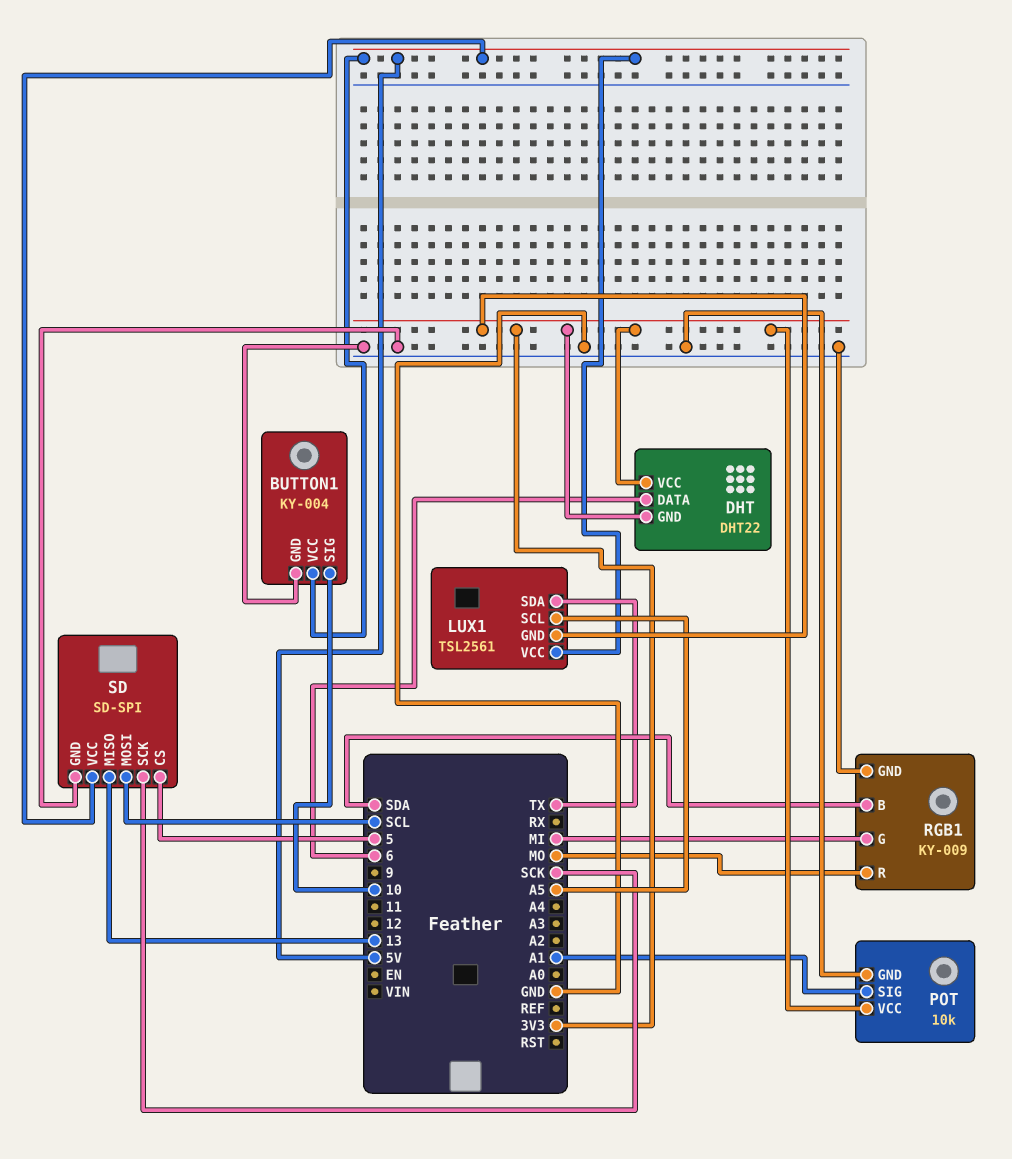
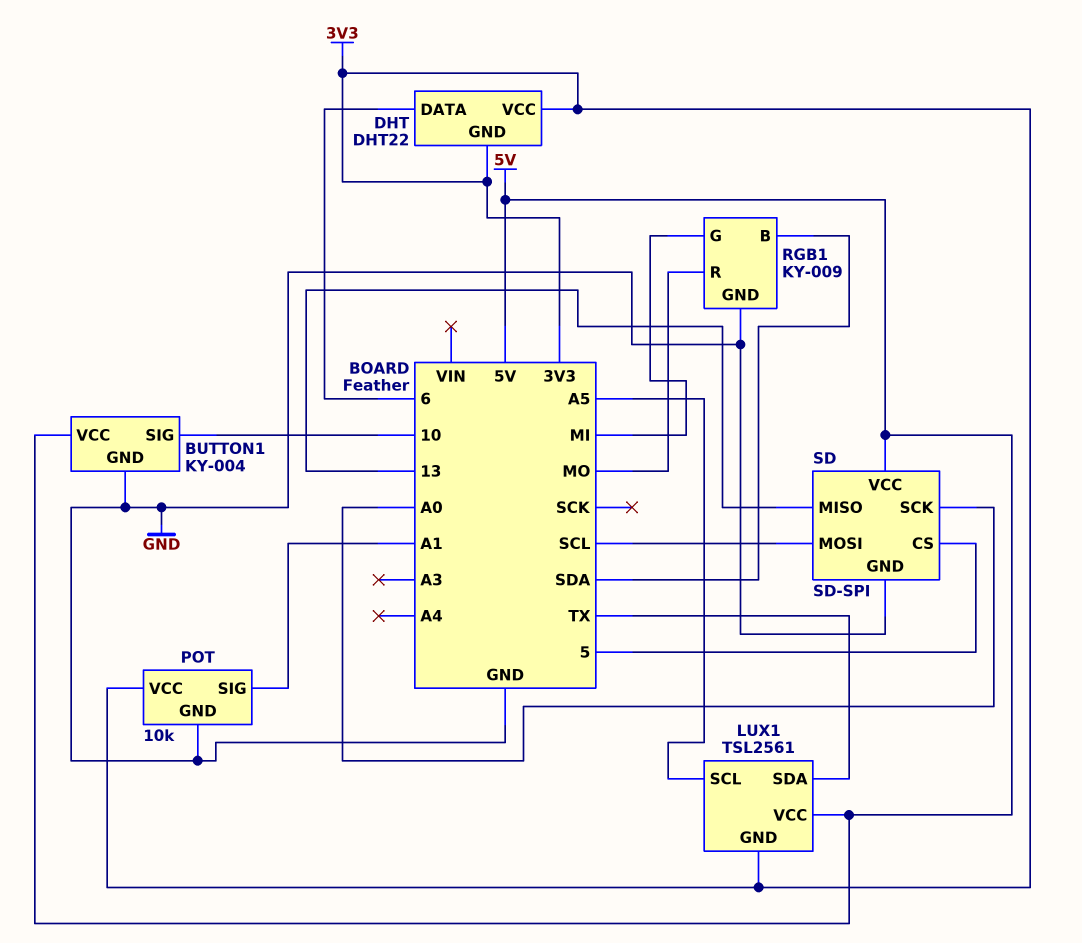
SD pin SCK: SCK -> A0

